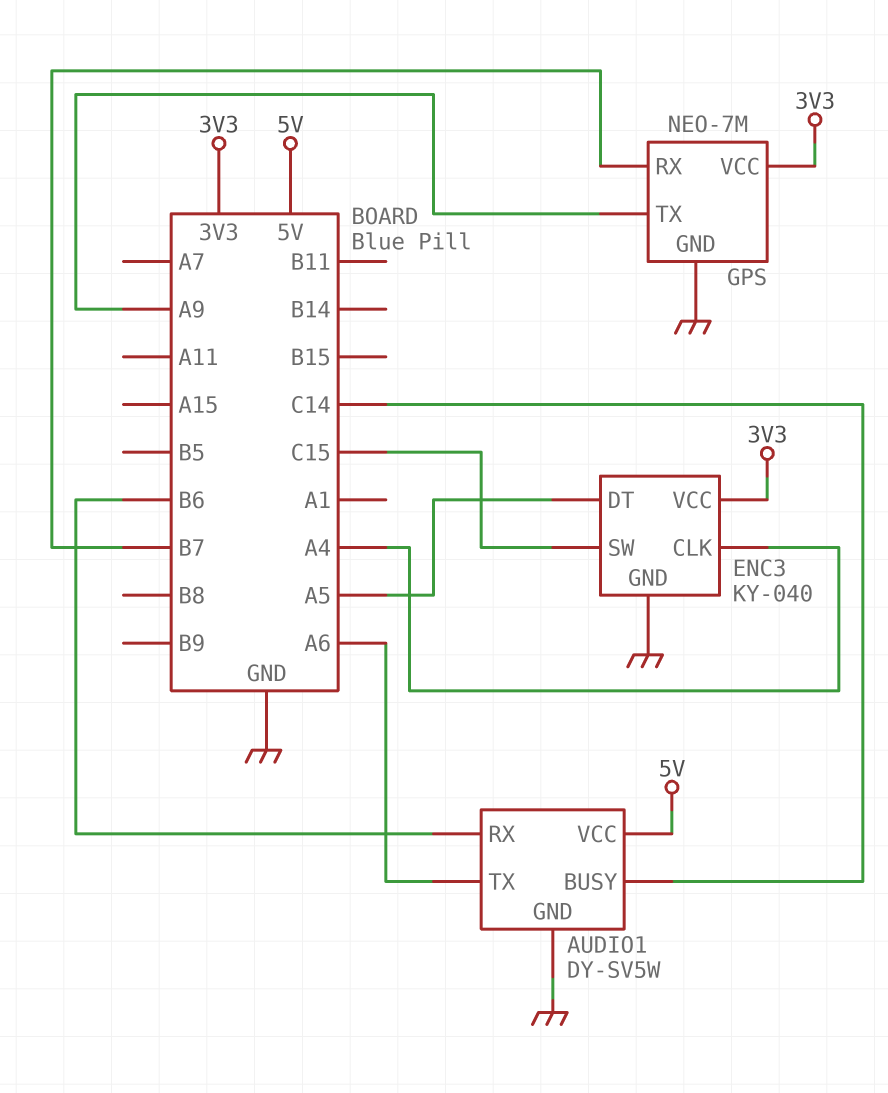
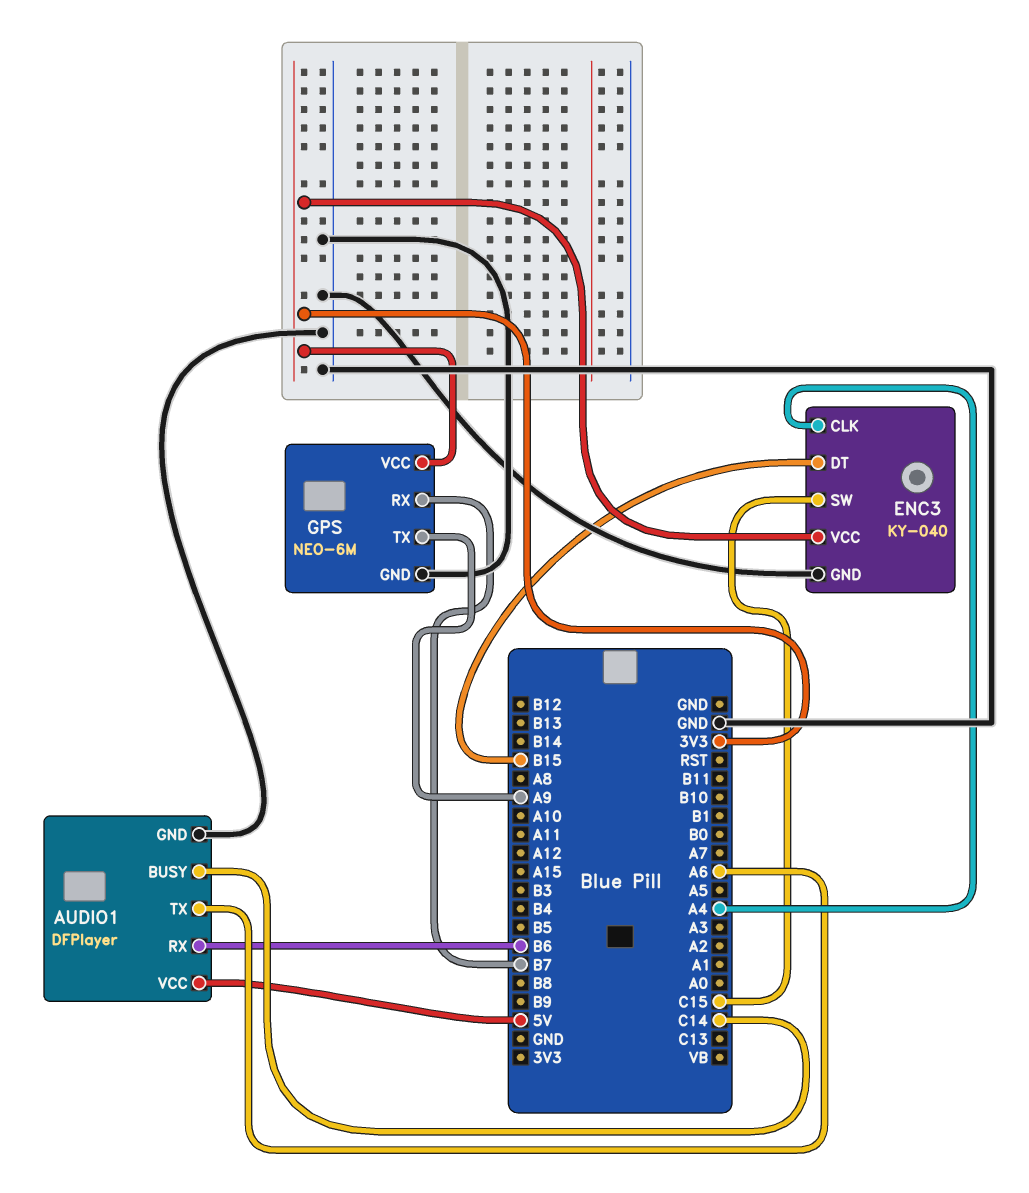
AUDIO1: DY-SV5W -> DFPlayer
ENC3 pin DT: A5 -> B15
GPS: NEO-7M -> NEO-6M

